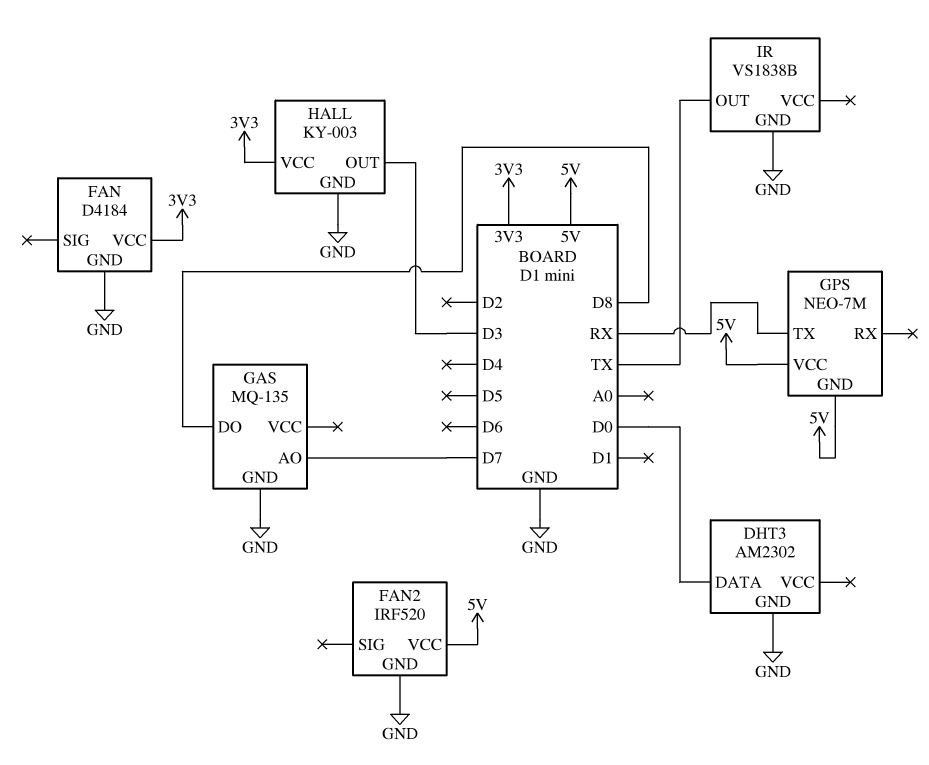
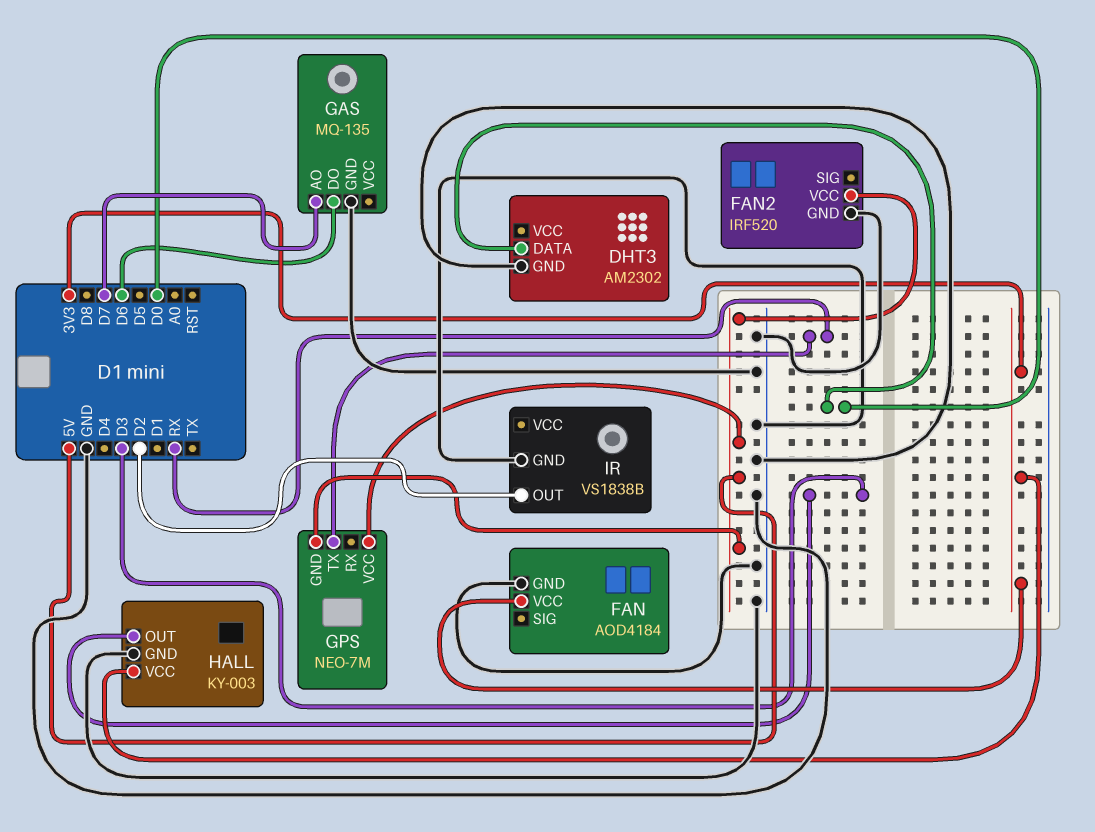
FAN: D4184 -> AOD4184
GAS pin DO: D8 -> D6
IR pin OUT: TX -> D2

